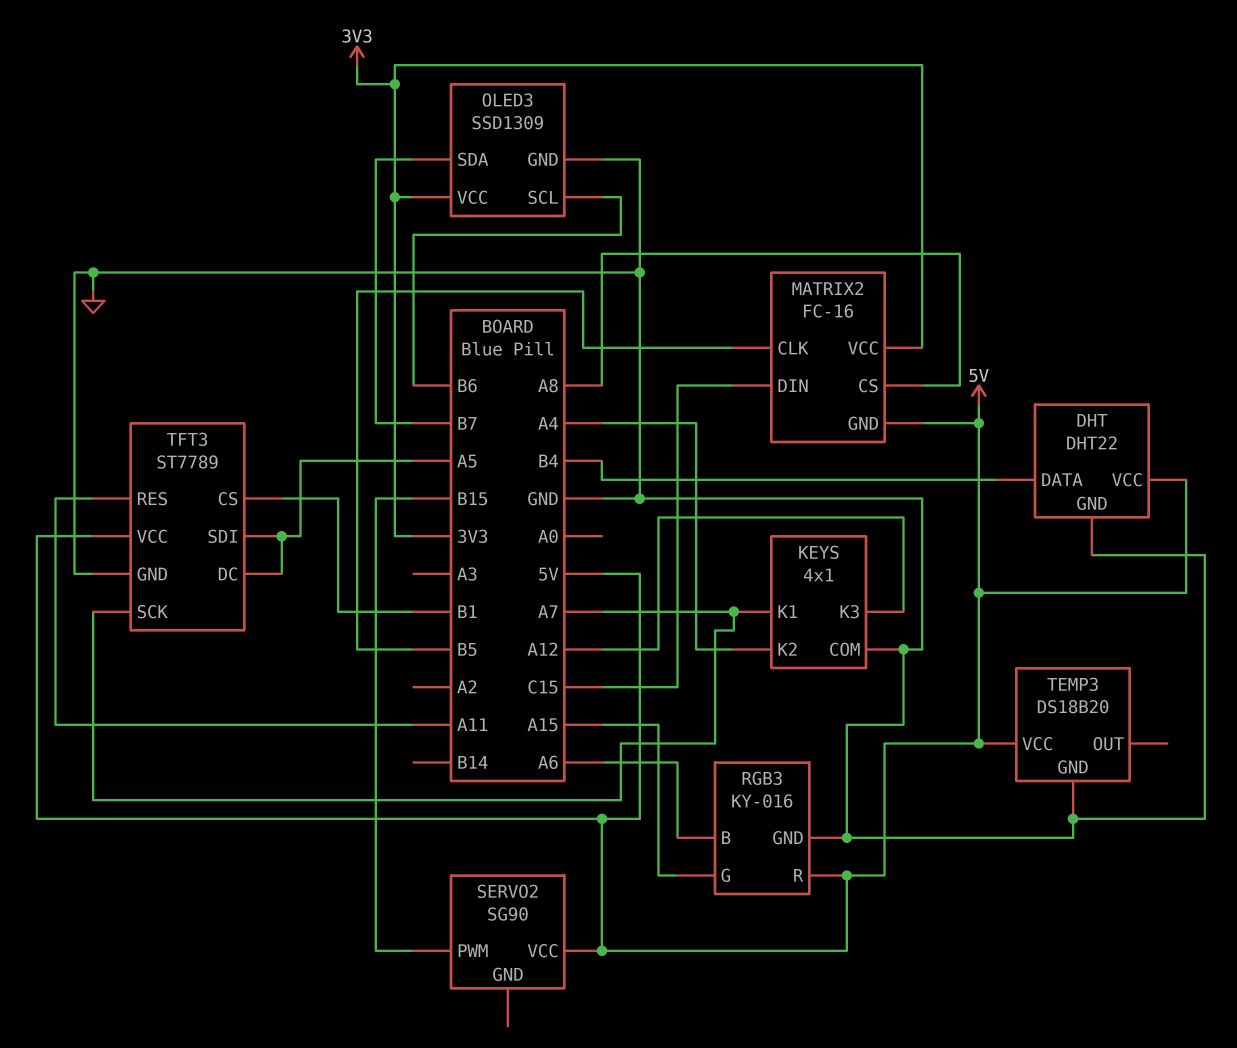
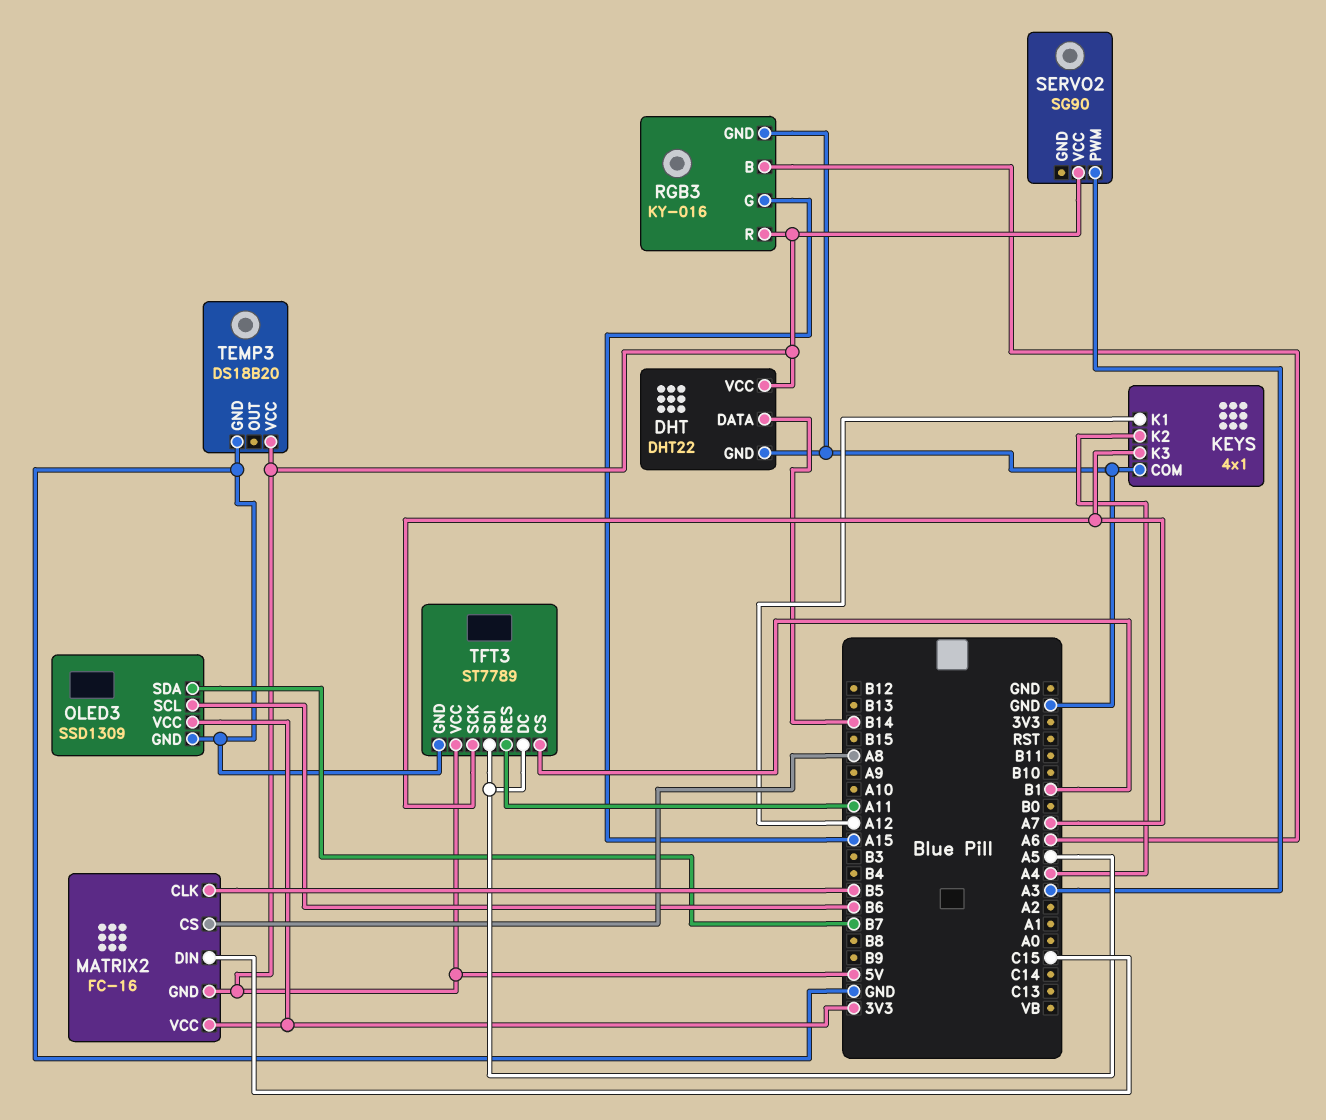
DHT pin DATA: B4 -> B14
KEYS pin K1: A7 -> A12
KEYS pin K3: A12 -> A7
SERVO2 pin PWM: B15 -> A3

